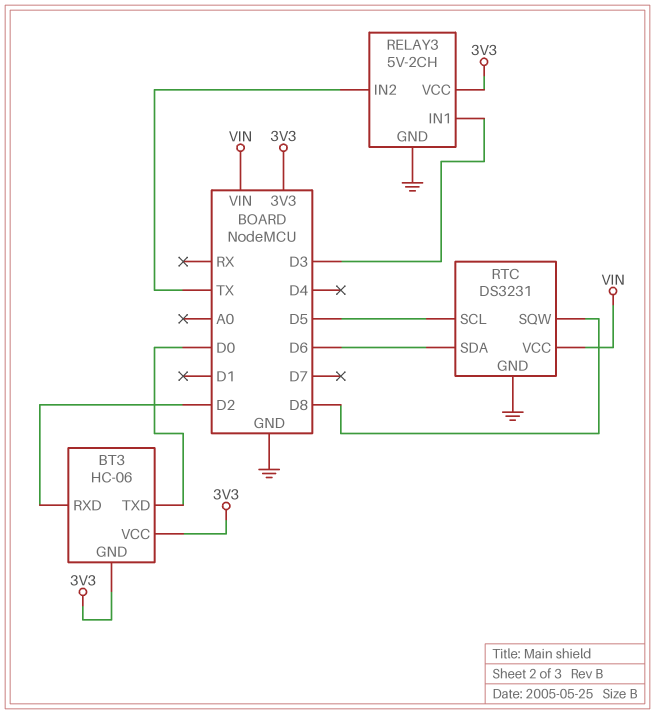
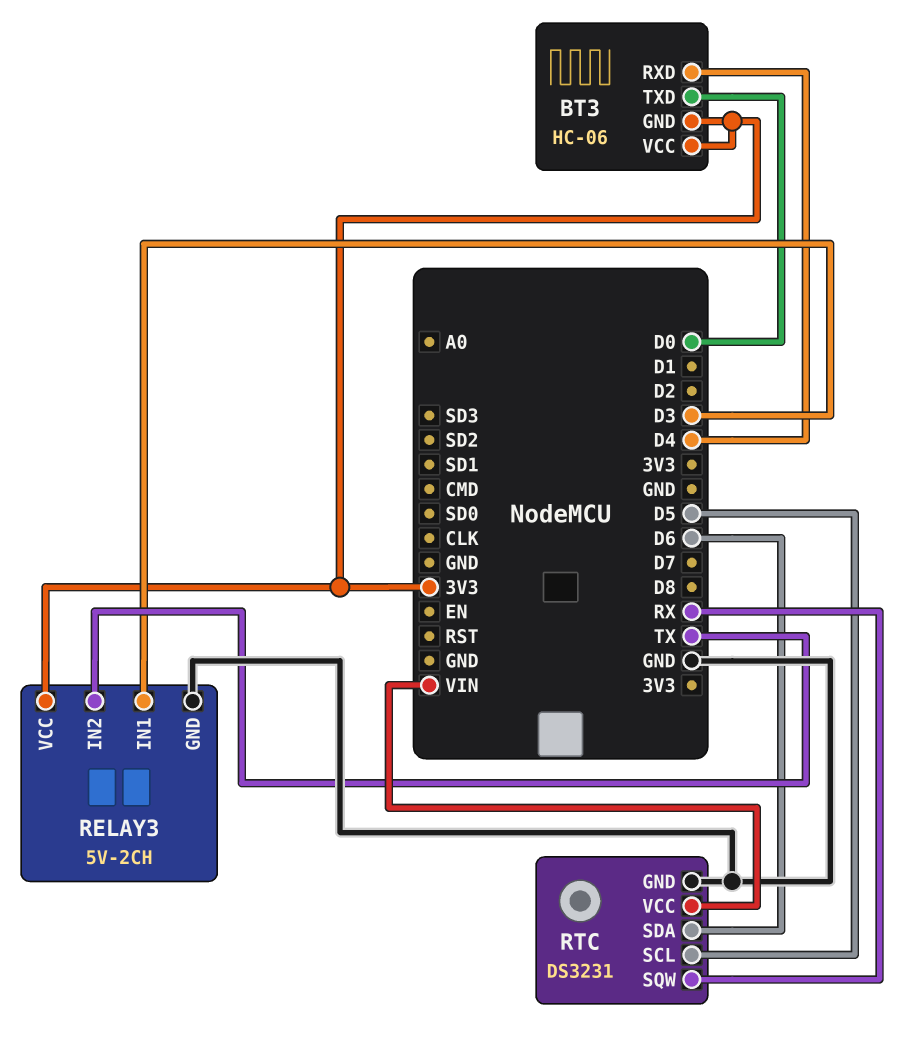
BT3 pin RXD: D2 -> D4
RTC pin SQW: D8 -> RX

